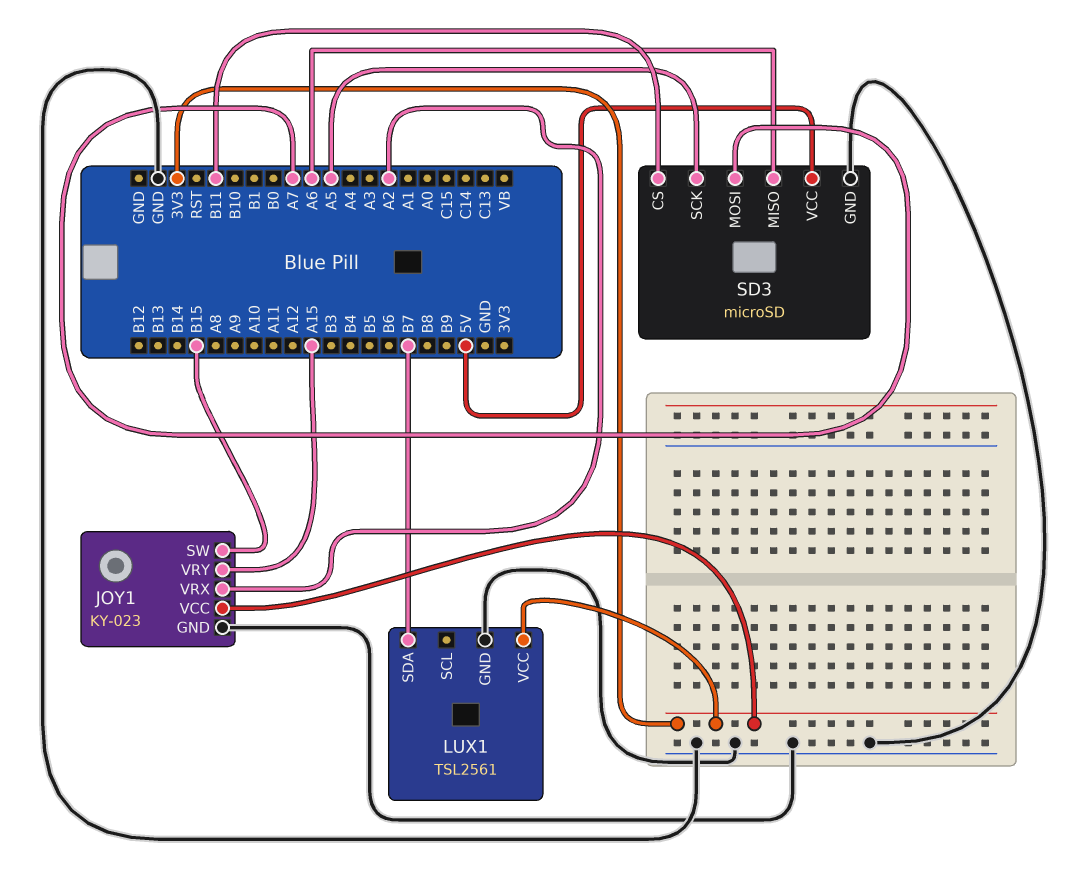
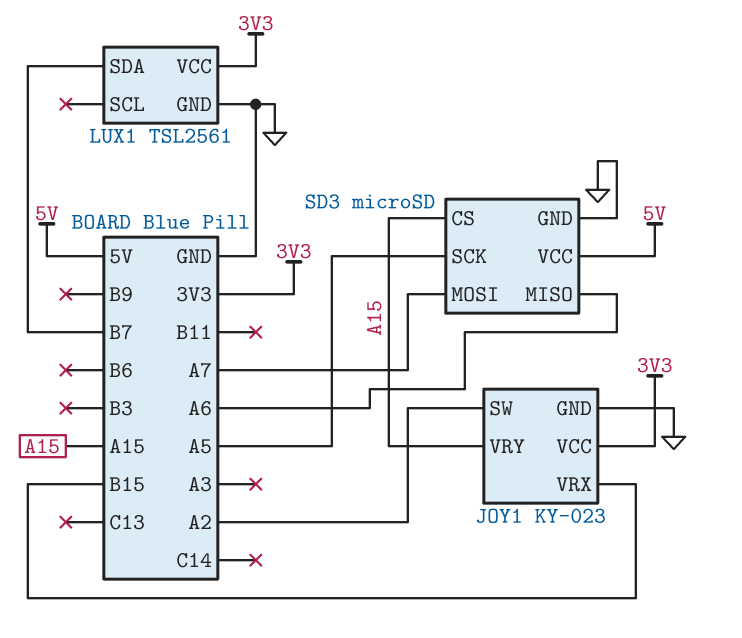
JOY1 pin SW: B15 -> A2
JOY1 pin VRX: A2 -> B15
SD3 pin CS: B11 -> A15

